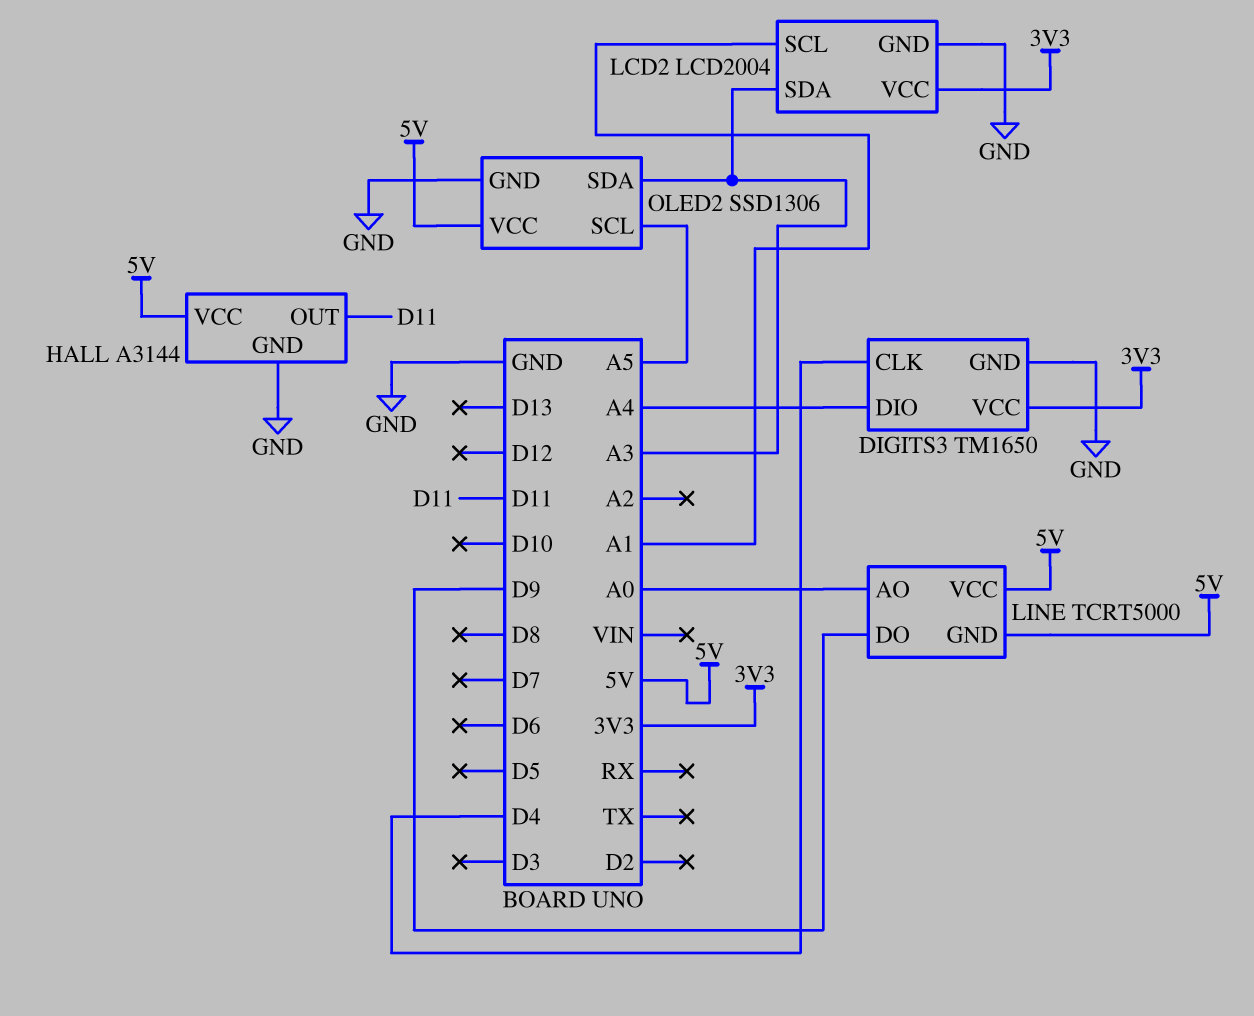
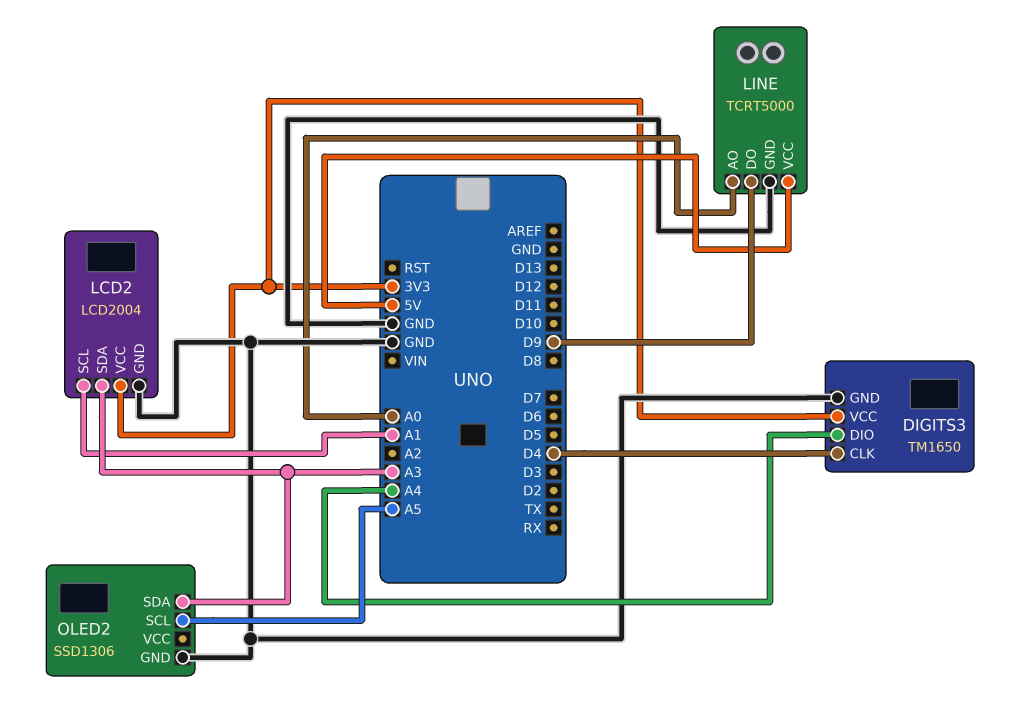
HALL: A3144 -> none
HALL pin GND: GND -> none
HALL pin OUT: D11 -> none
HALL pin VCC: 5V -> none
LINE pin GND: 5V -> GND
OLED2 pin VCC: 5V -> none

